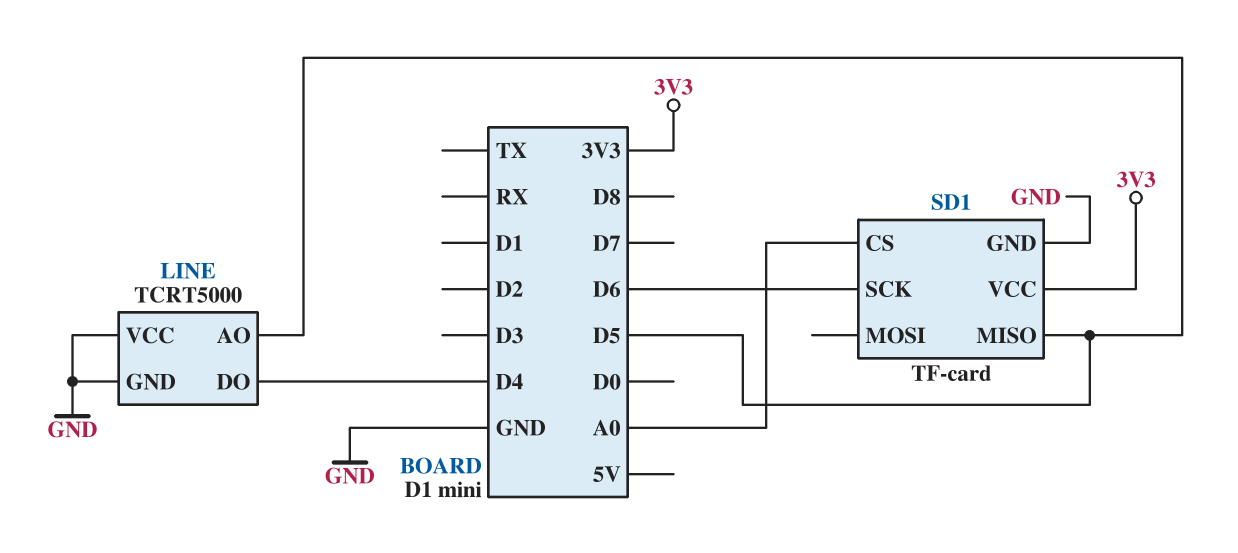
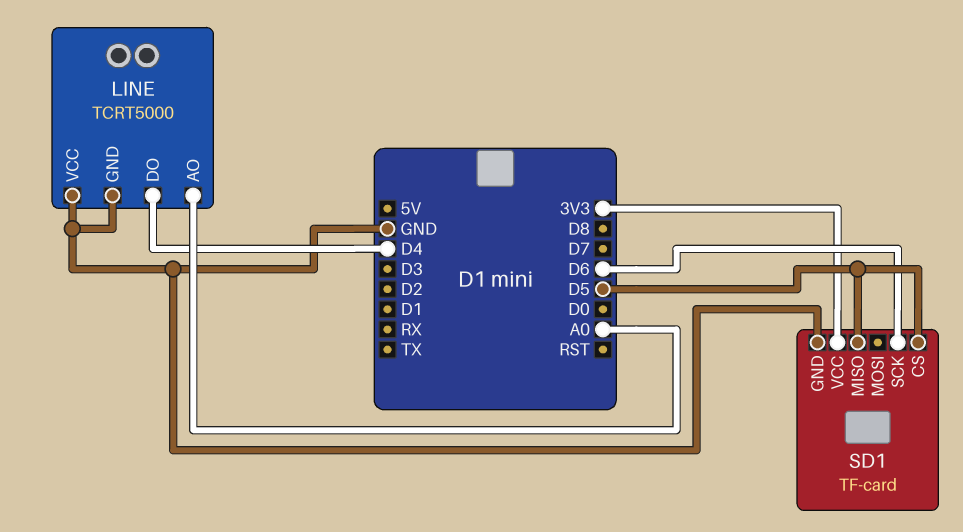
LINE pin AO: D5 -> A0
SD1 pin CS: A0 -> D5

